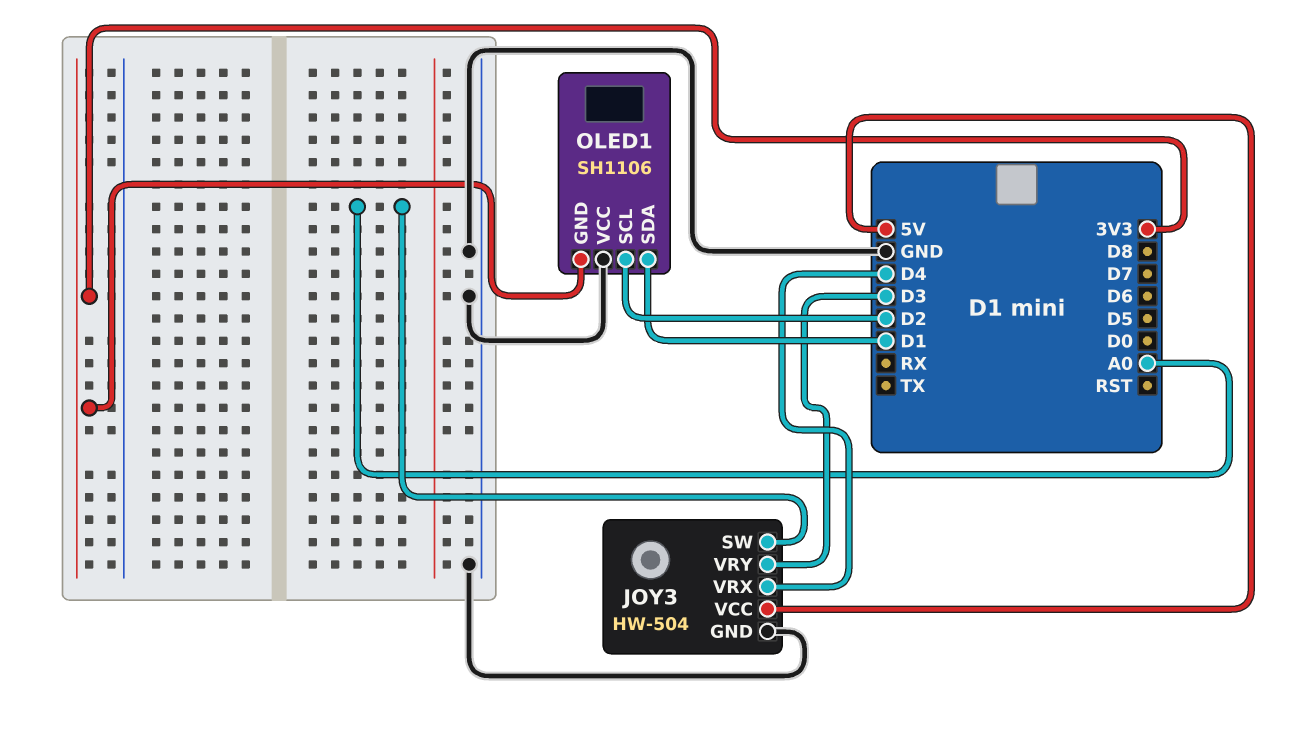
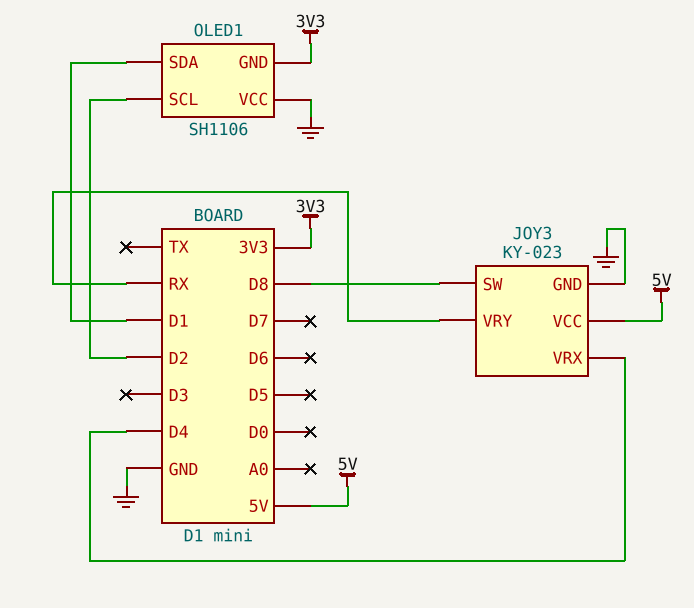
JOY3: HW-504 -> KY-023
JOY3 pin SW: A0 -> D8
JOY3 pin VRY: D3 -> RX

